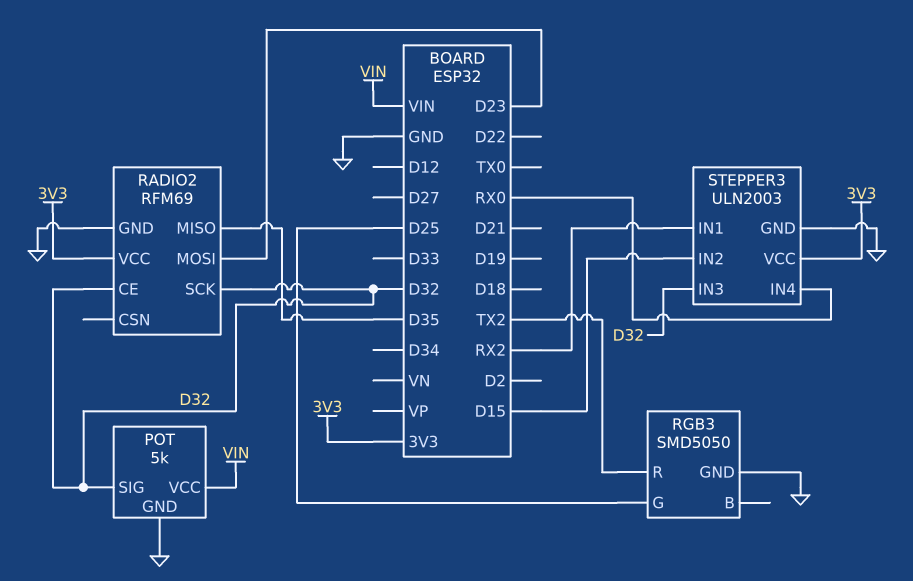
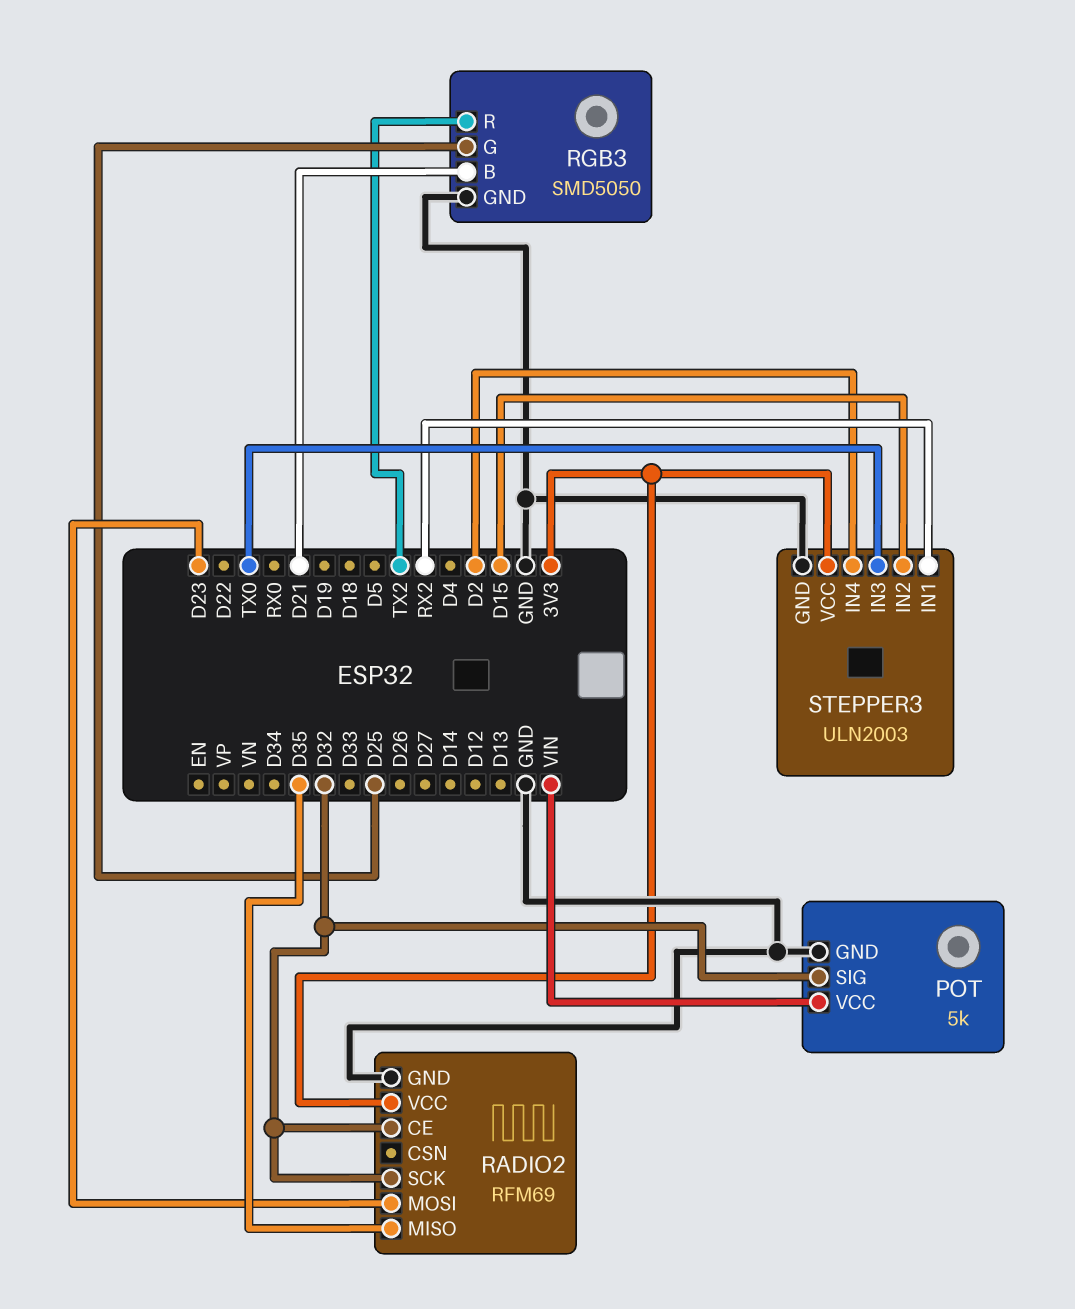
RGB3 pin B: none -> D21
STEPPER3 pin IN3: D32 -> TX0
STEPPER3 pin IN4: RX0 -> D2

